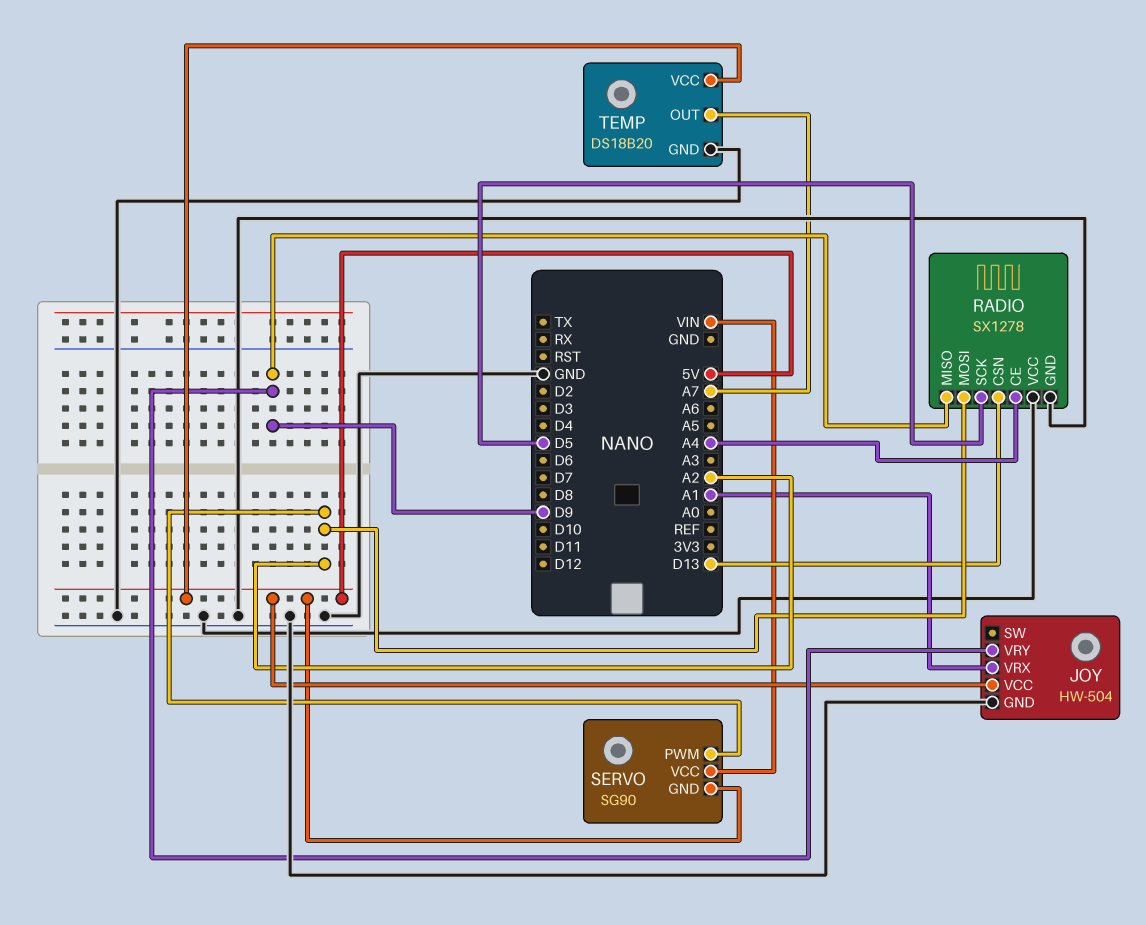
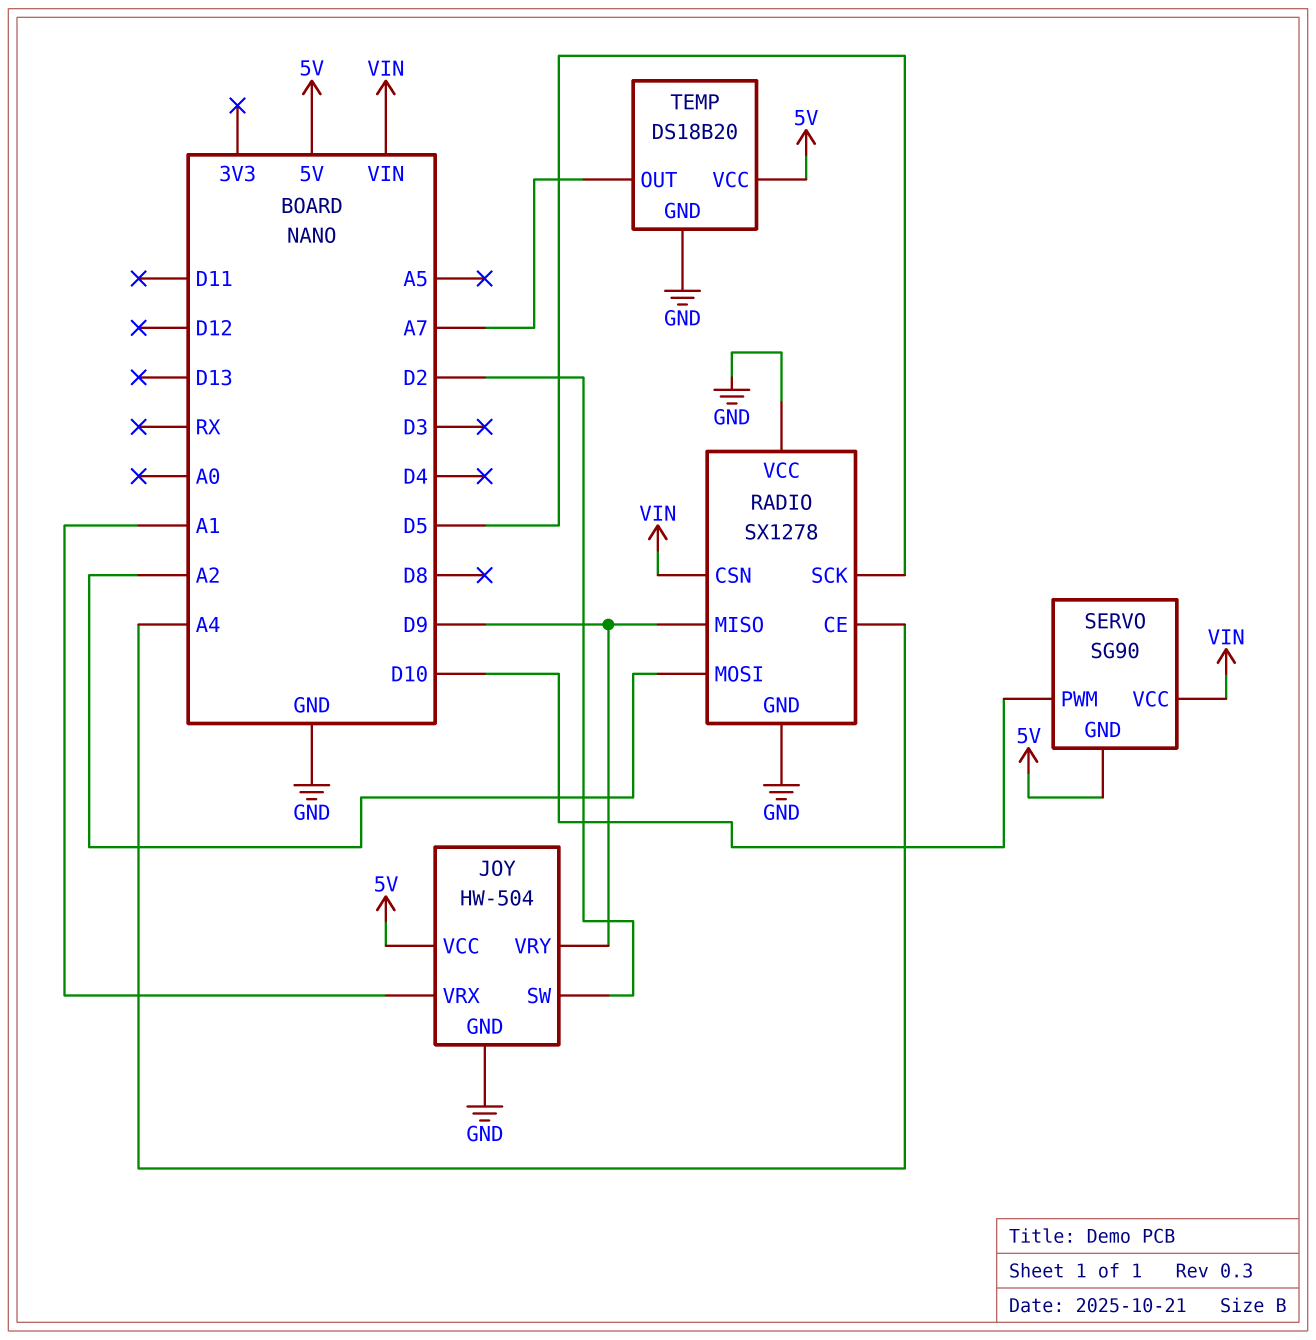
JOY pin SW: none -> D2
RADIO pin CSN: D13 -> VIN
SERVO pin PWM: A2 -> D10

